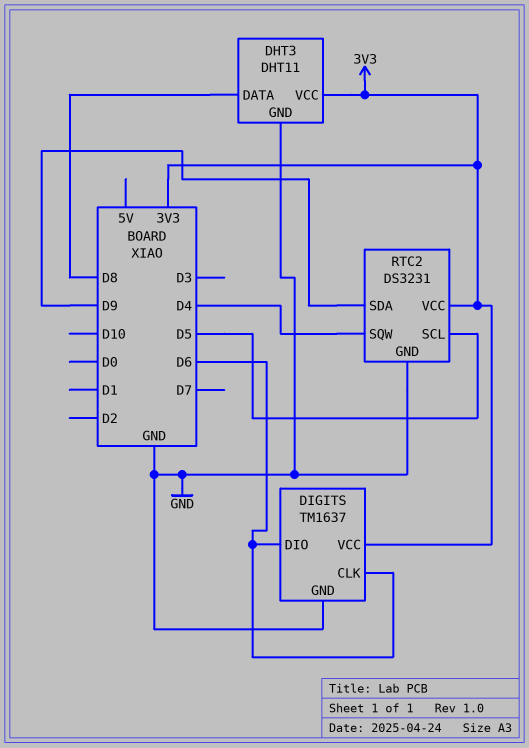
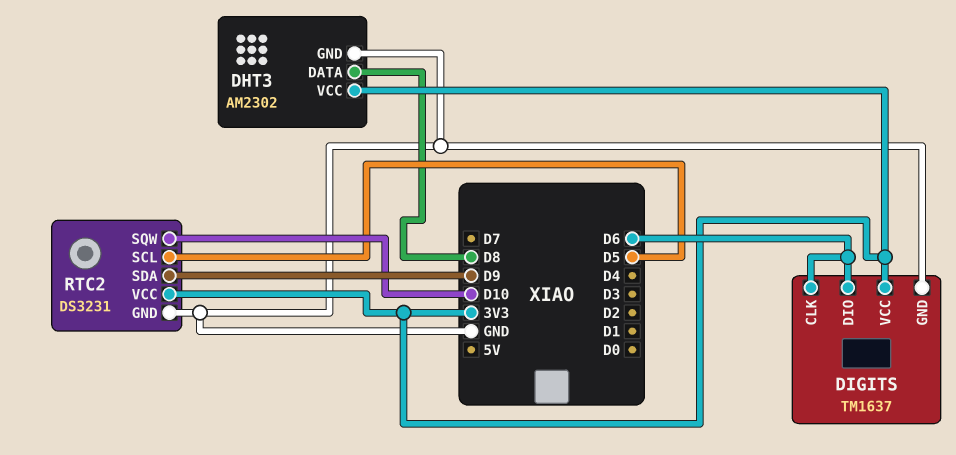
DHT3: DHT11 -> AM2302
RTC2 pin SQW: D4 -> D10

